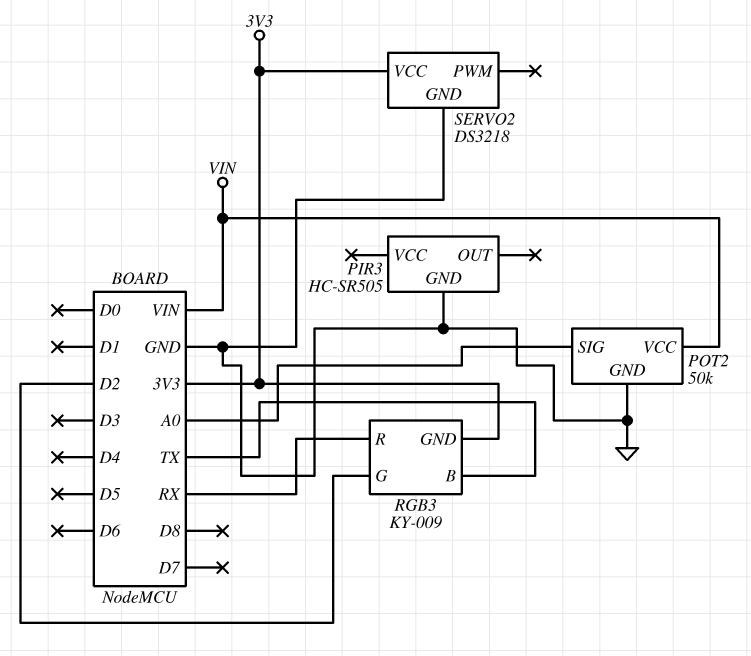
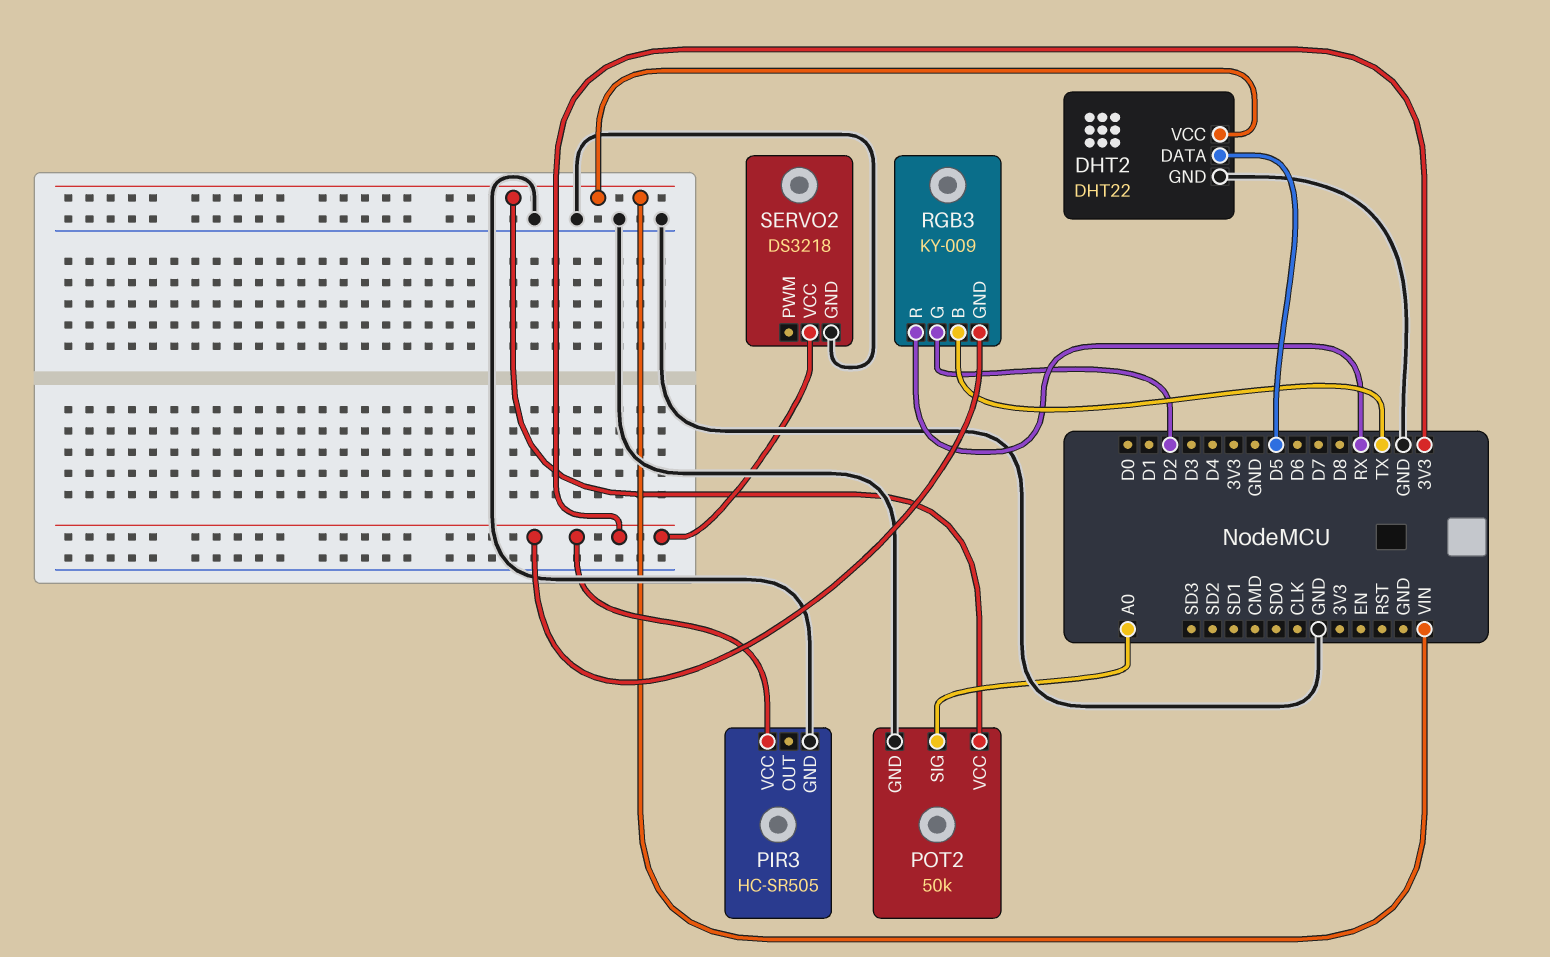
DHT2: none -> DHT22
DHT2 pin DATA: none -> D5
DHT2 pin GND: none -> GND
DHT2 pin VCC: none -> VIN
PIR3 pin VCC: none -> 3V3

